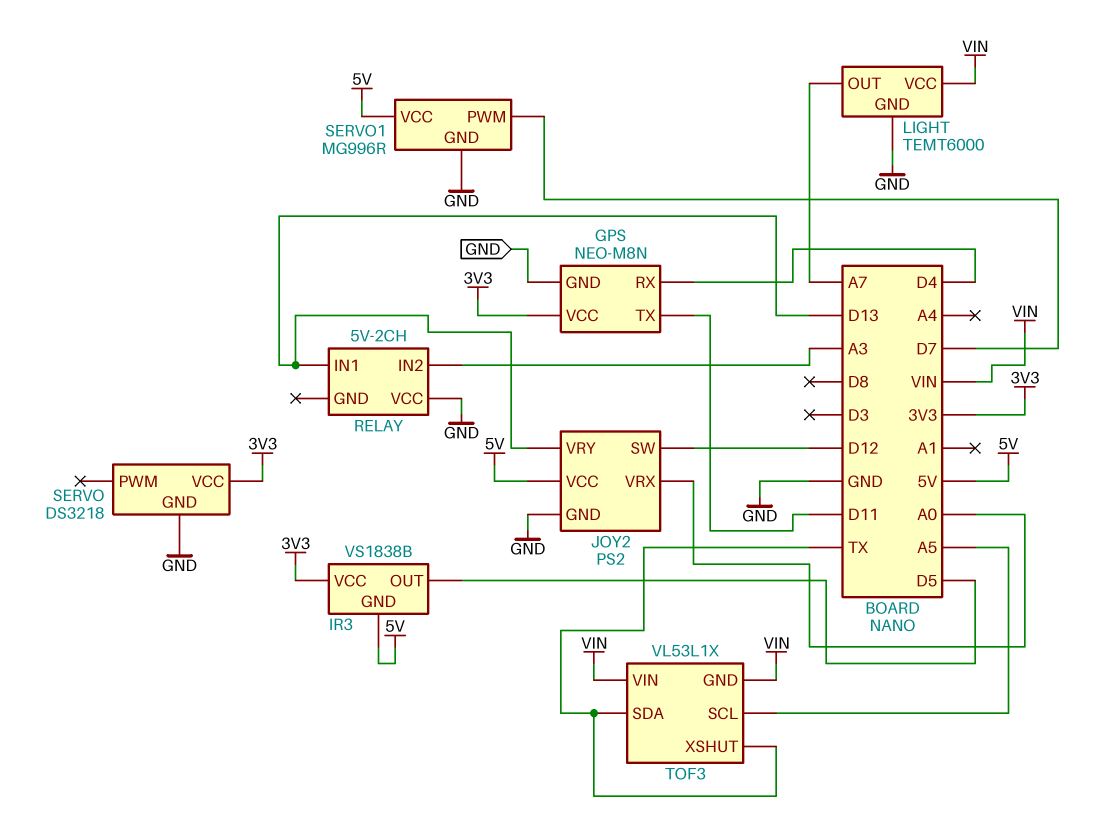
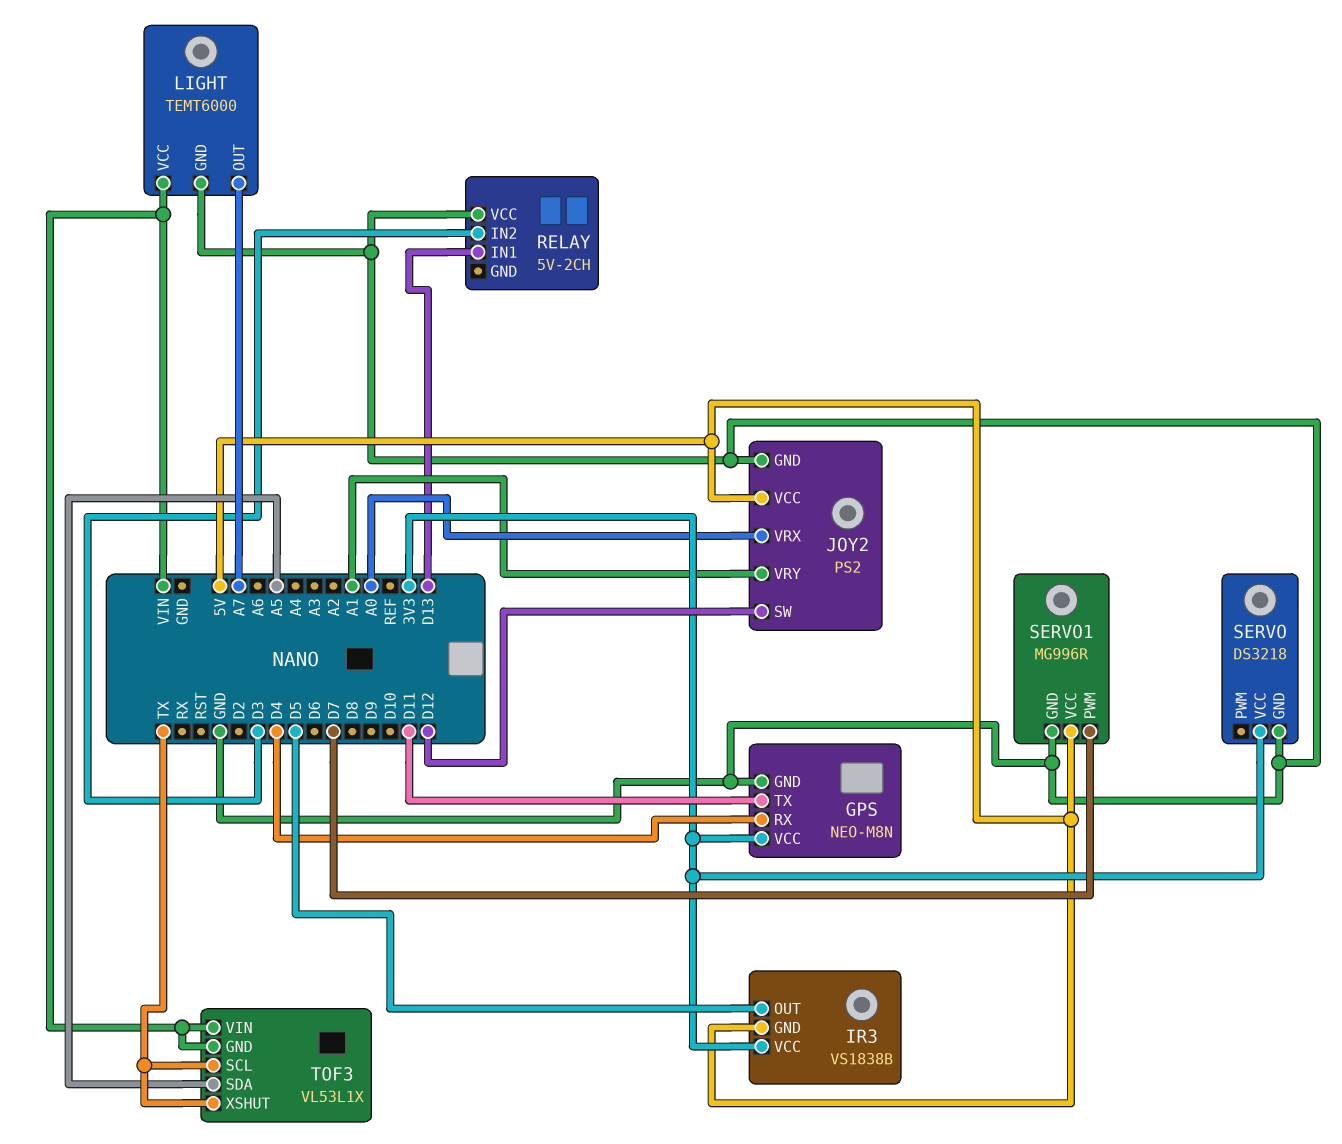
JOY2 pin VRY: D13 -> A1
RELAY pin IN2: A3 -> D3
TOF3 pin SCL: A5 -> TX
TOF3 pin SDA: TX -> A5

